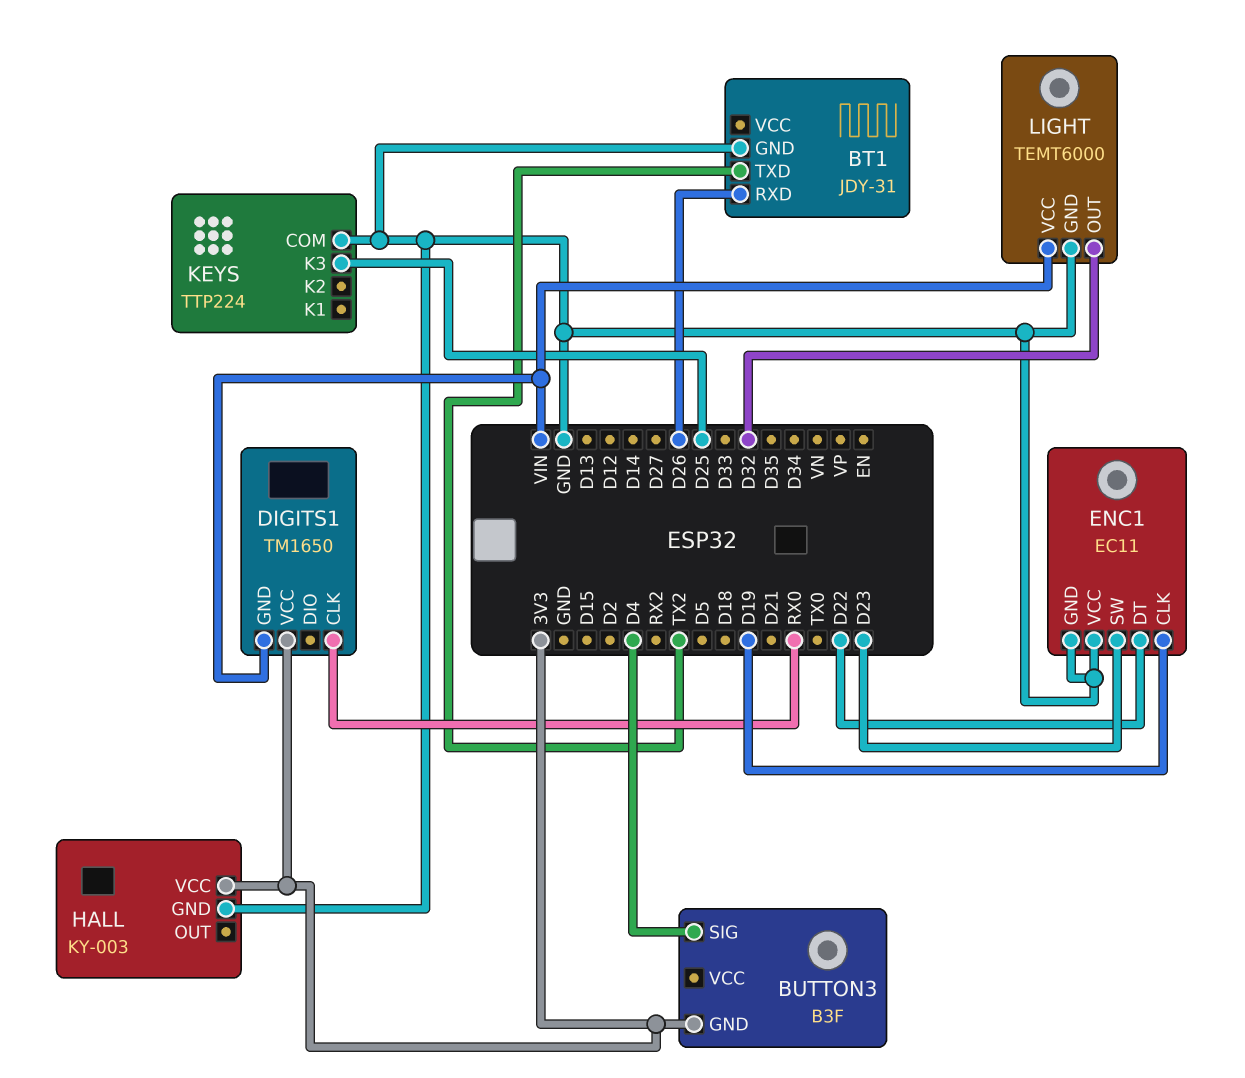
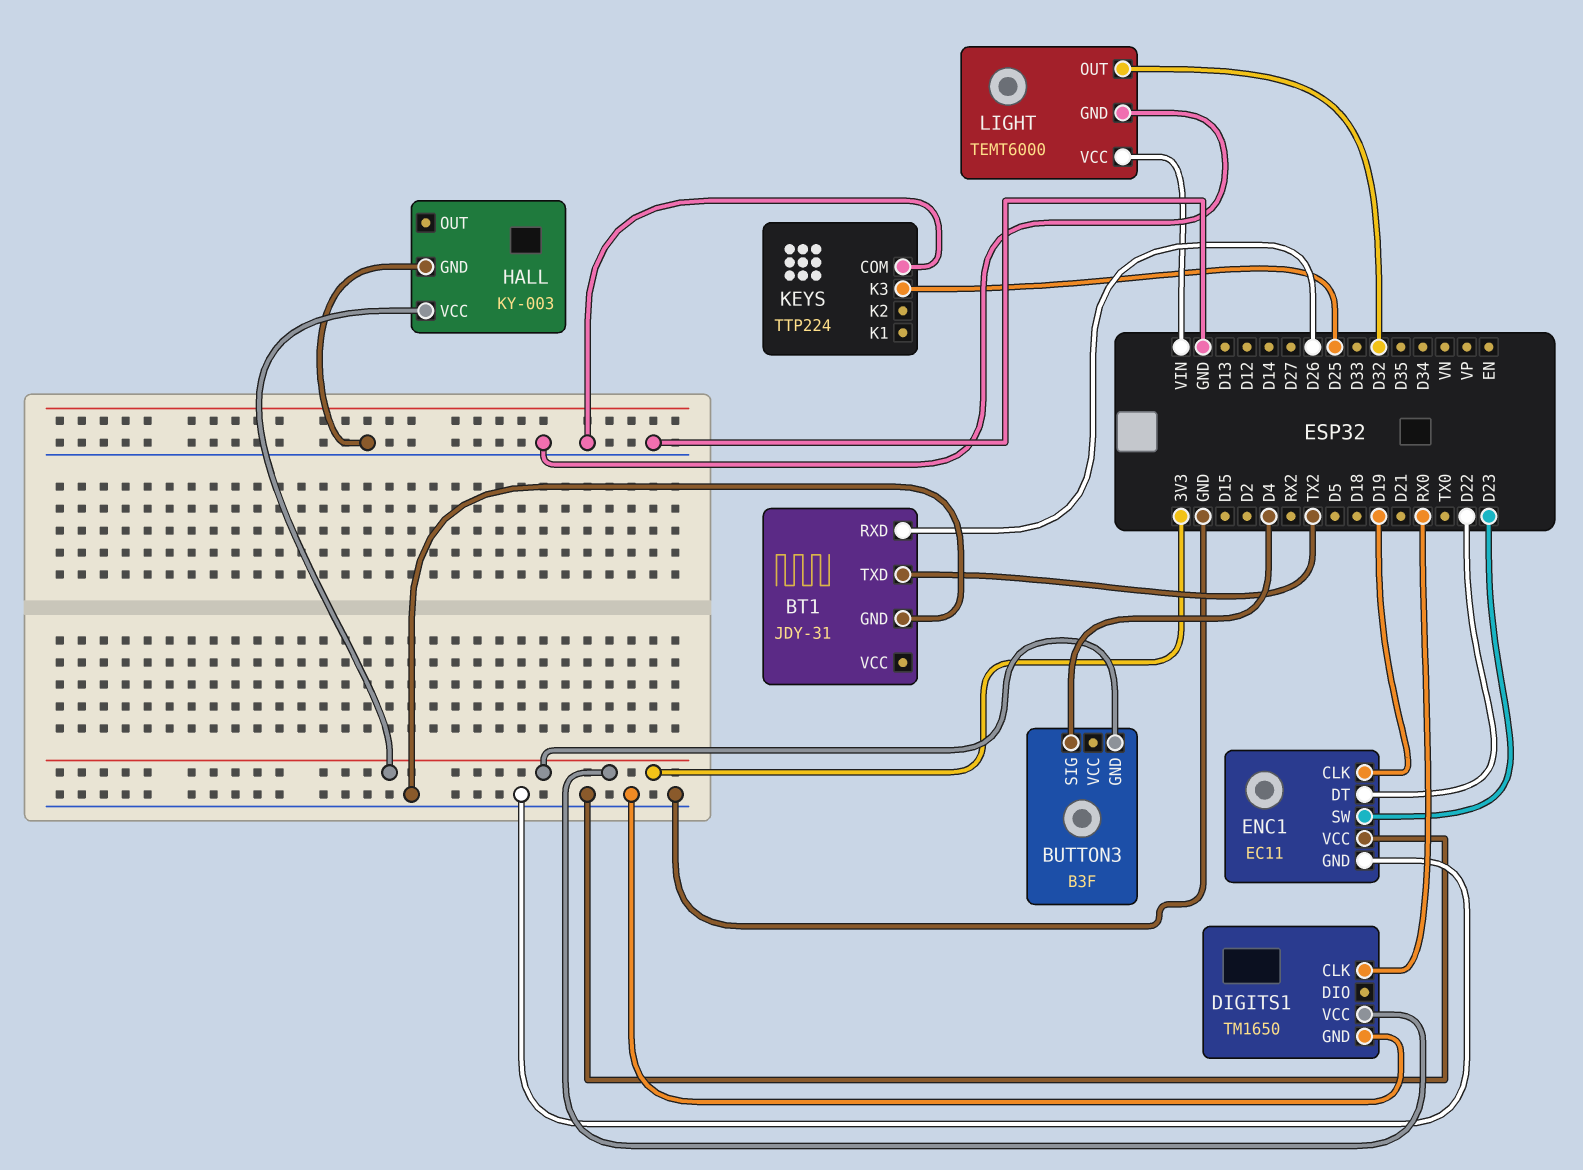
DIGITS1 pin GND: VIN -> GND

